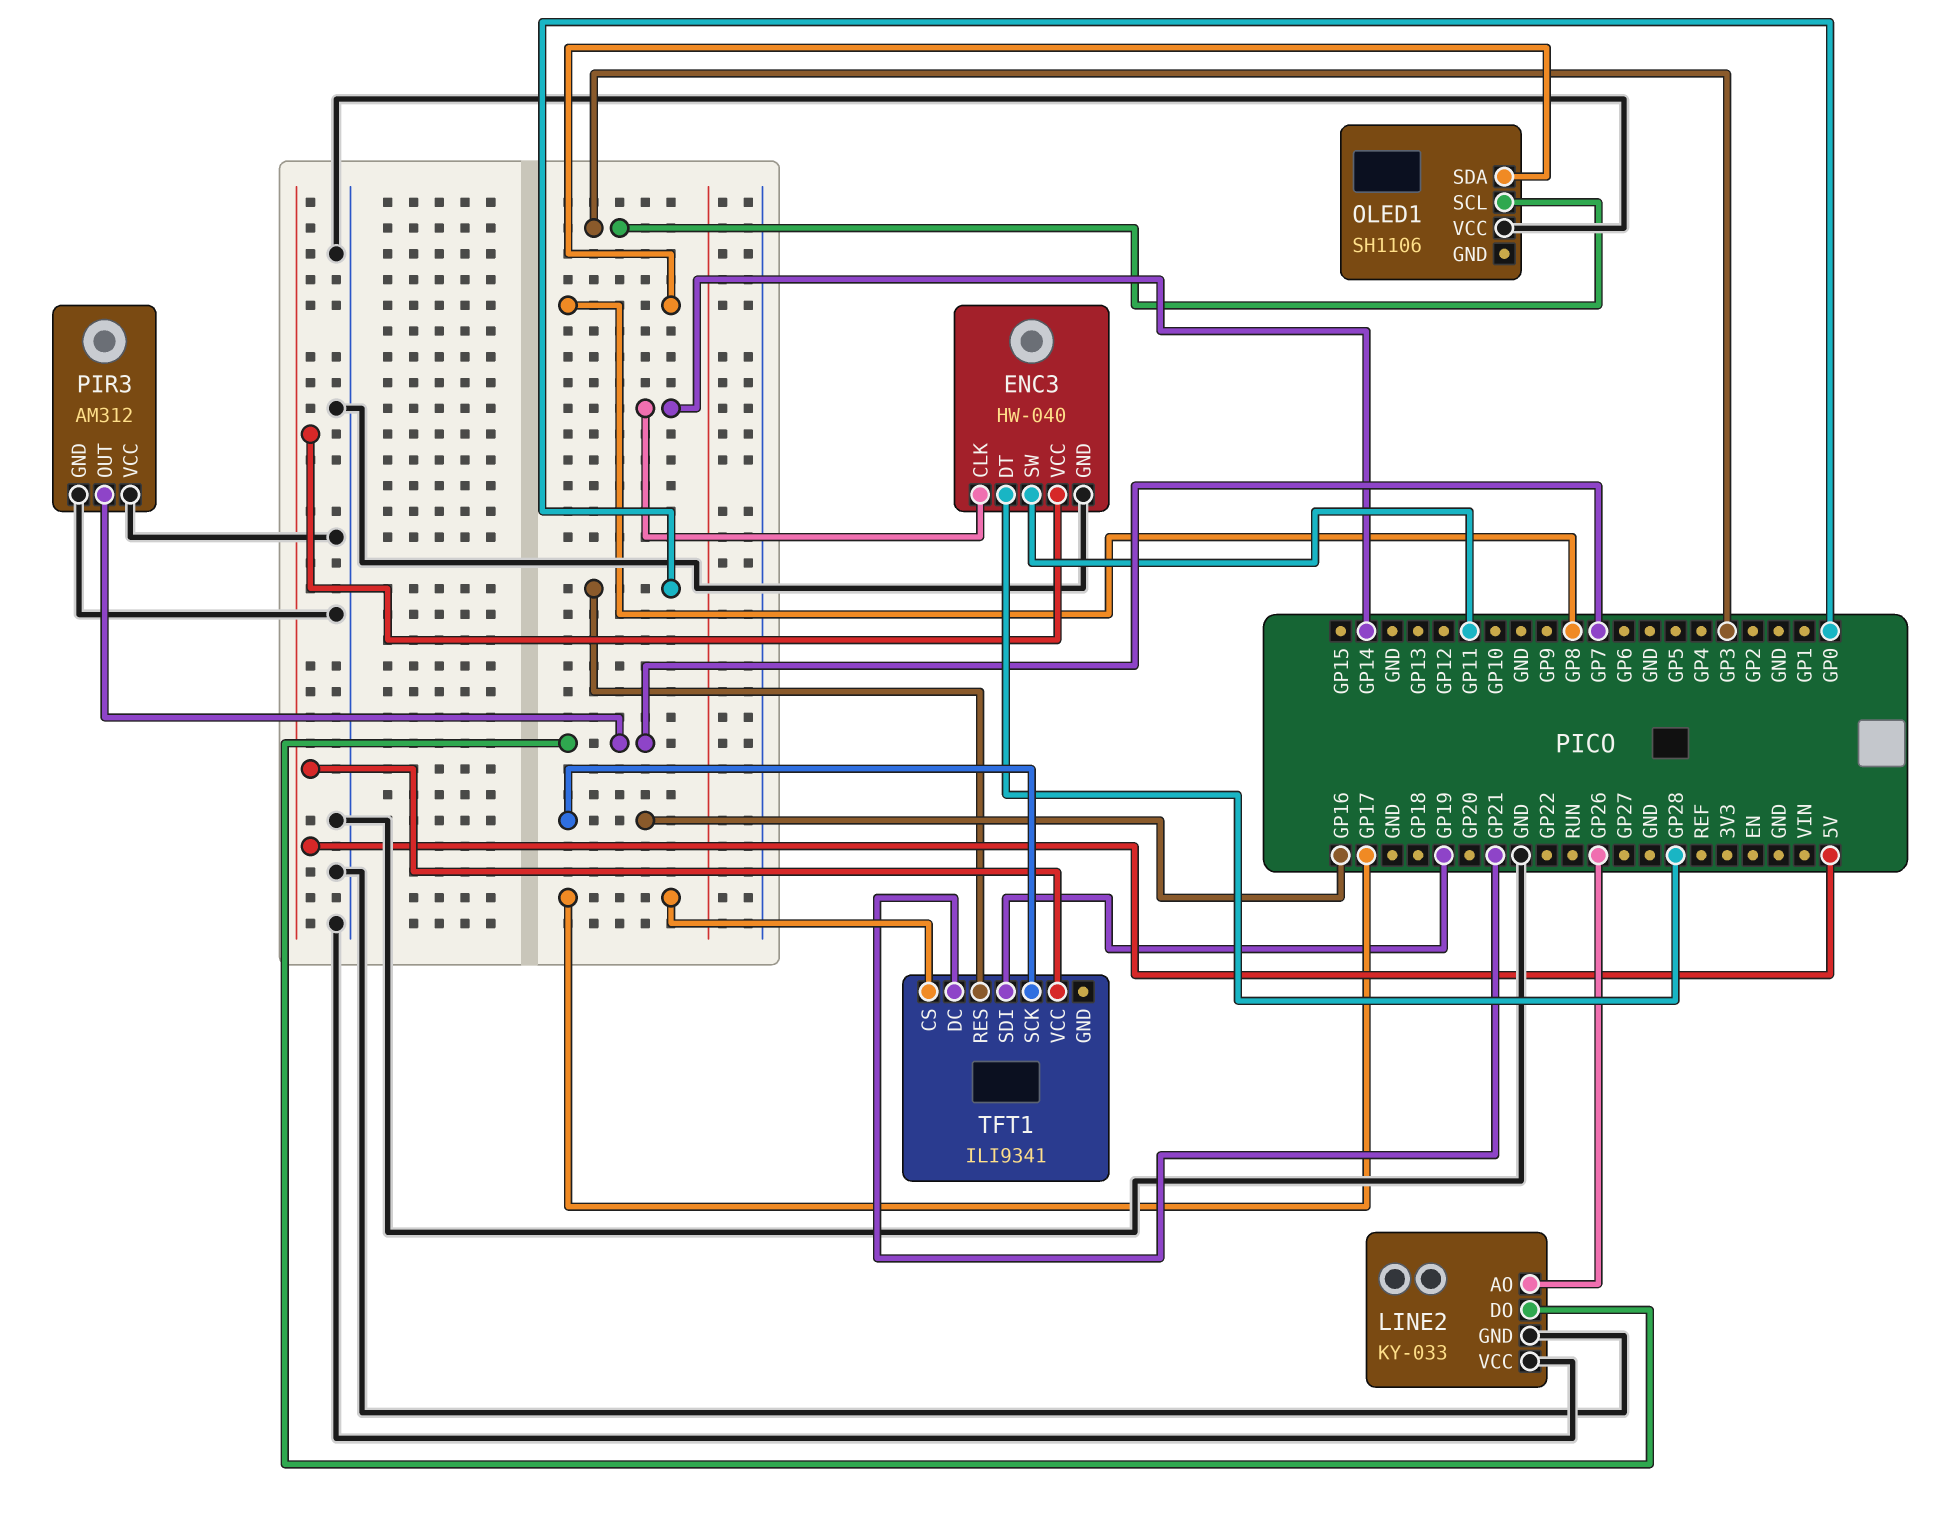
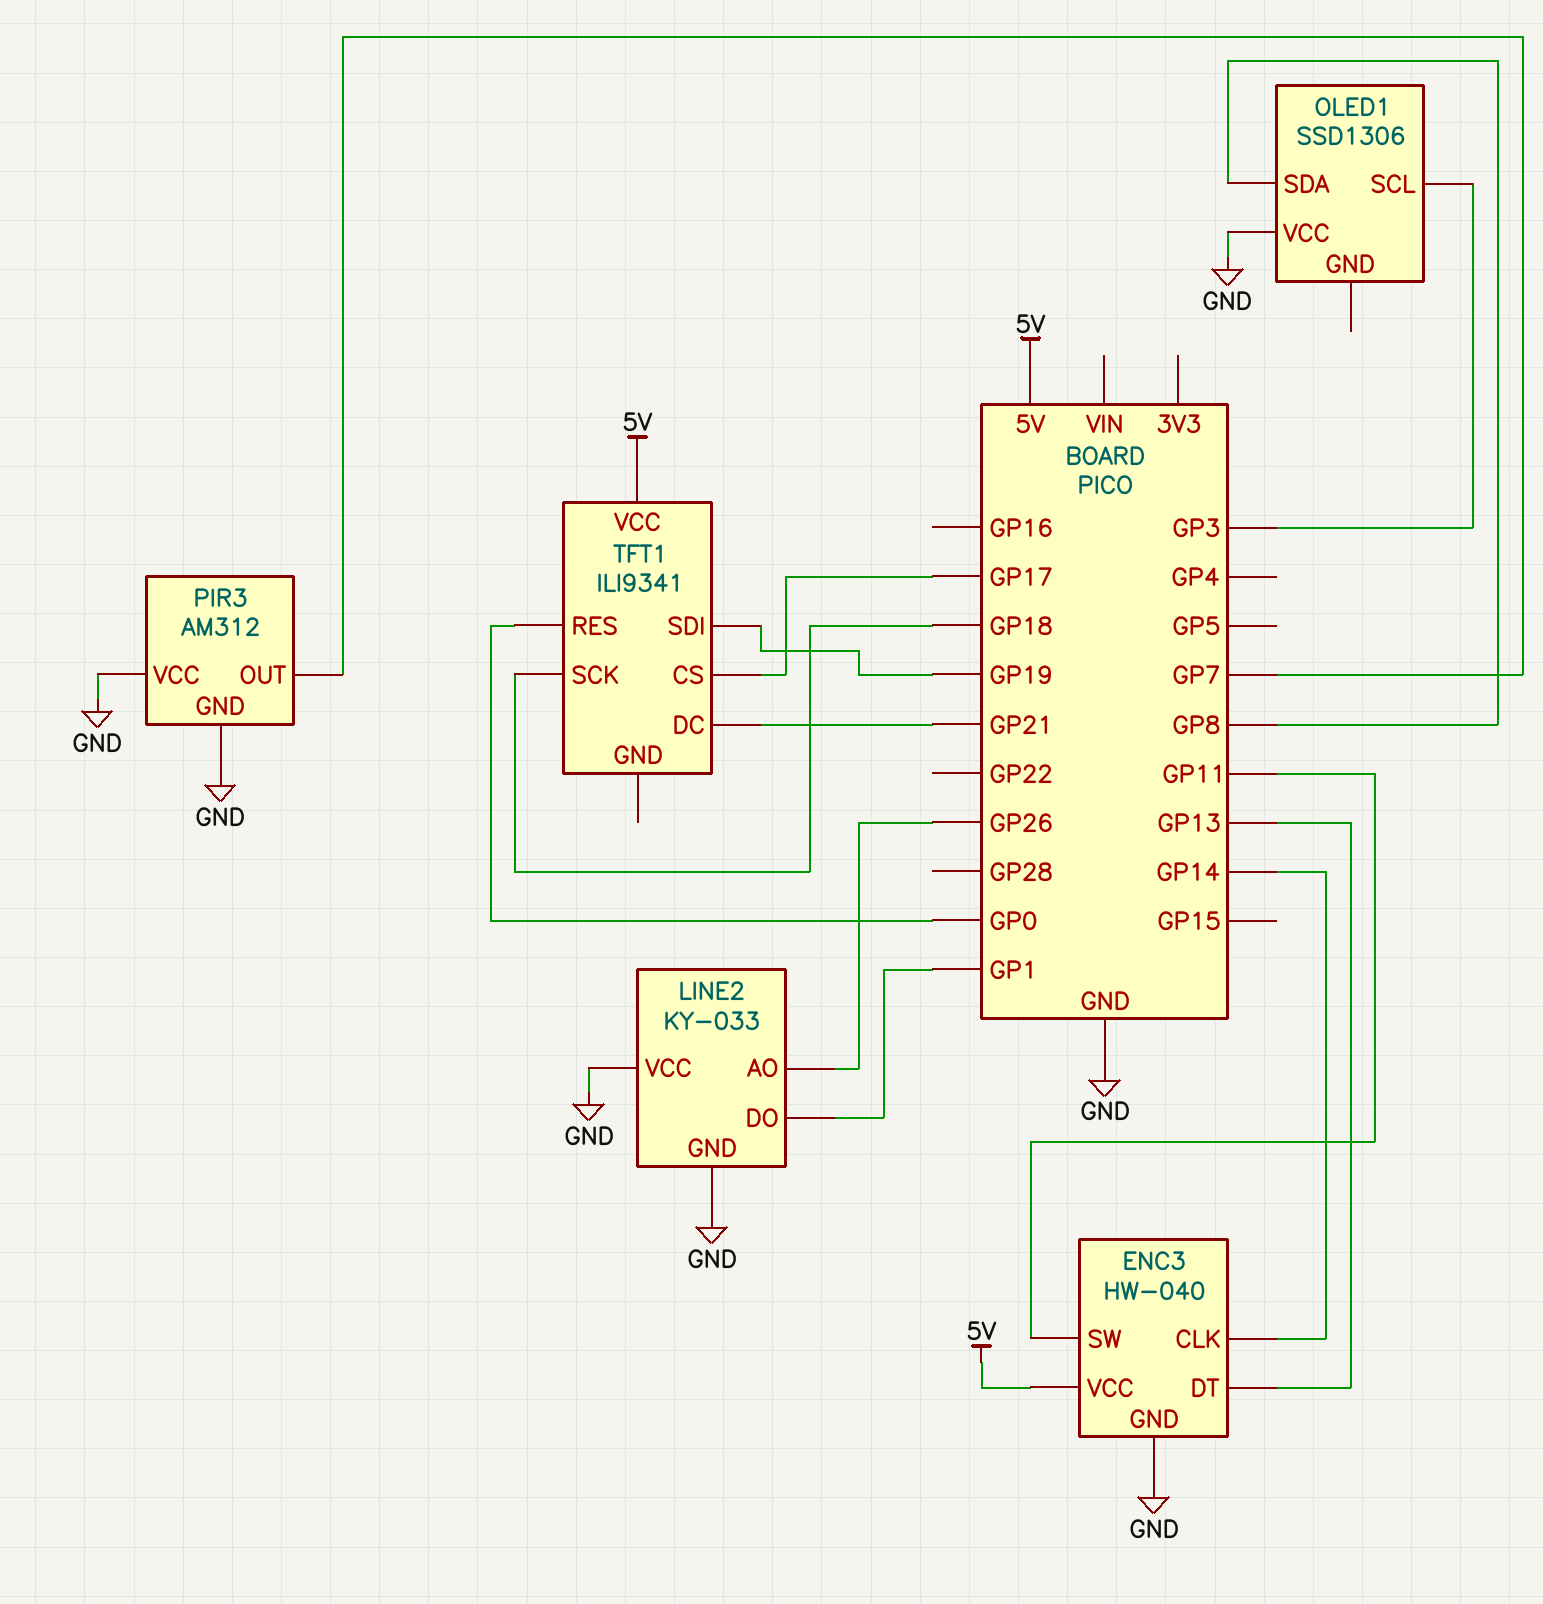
ENC3 pin DT: GP28 -> GP13
LINE2 pin DO: GP7 -> GP1
OLED1: SH1106 -> SSD1306
TFT1 pin SCK: GP16 -> GP18

